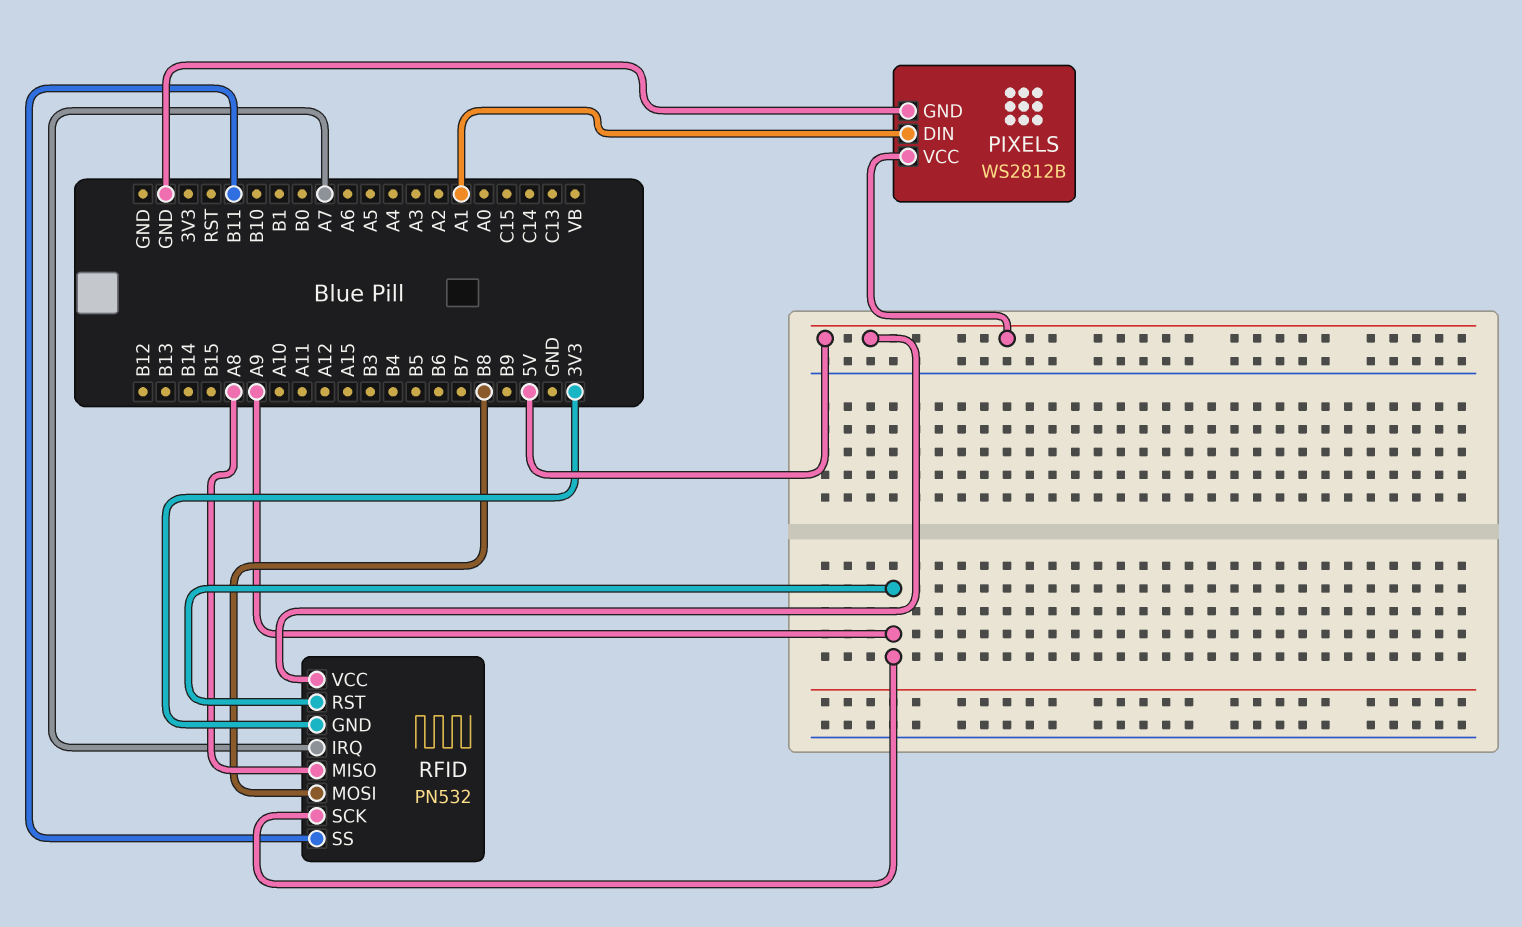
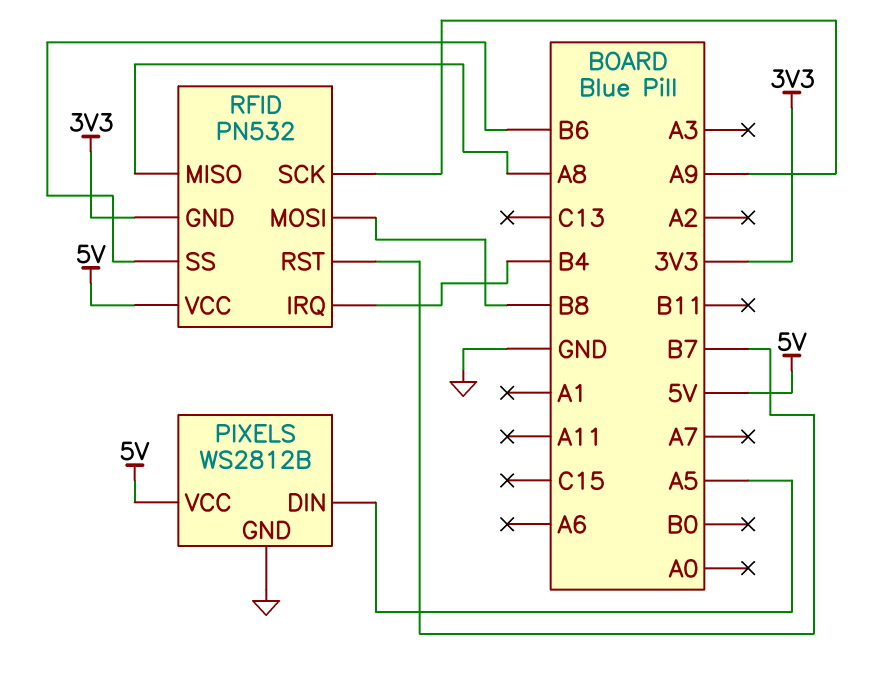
PIXELS pin DIN: A1 -> A5
RFID pin IRQ: A7 -> B4
RFID pin RST: A9 -> B7
RFID pin SS: B11 -> B6

